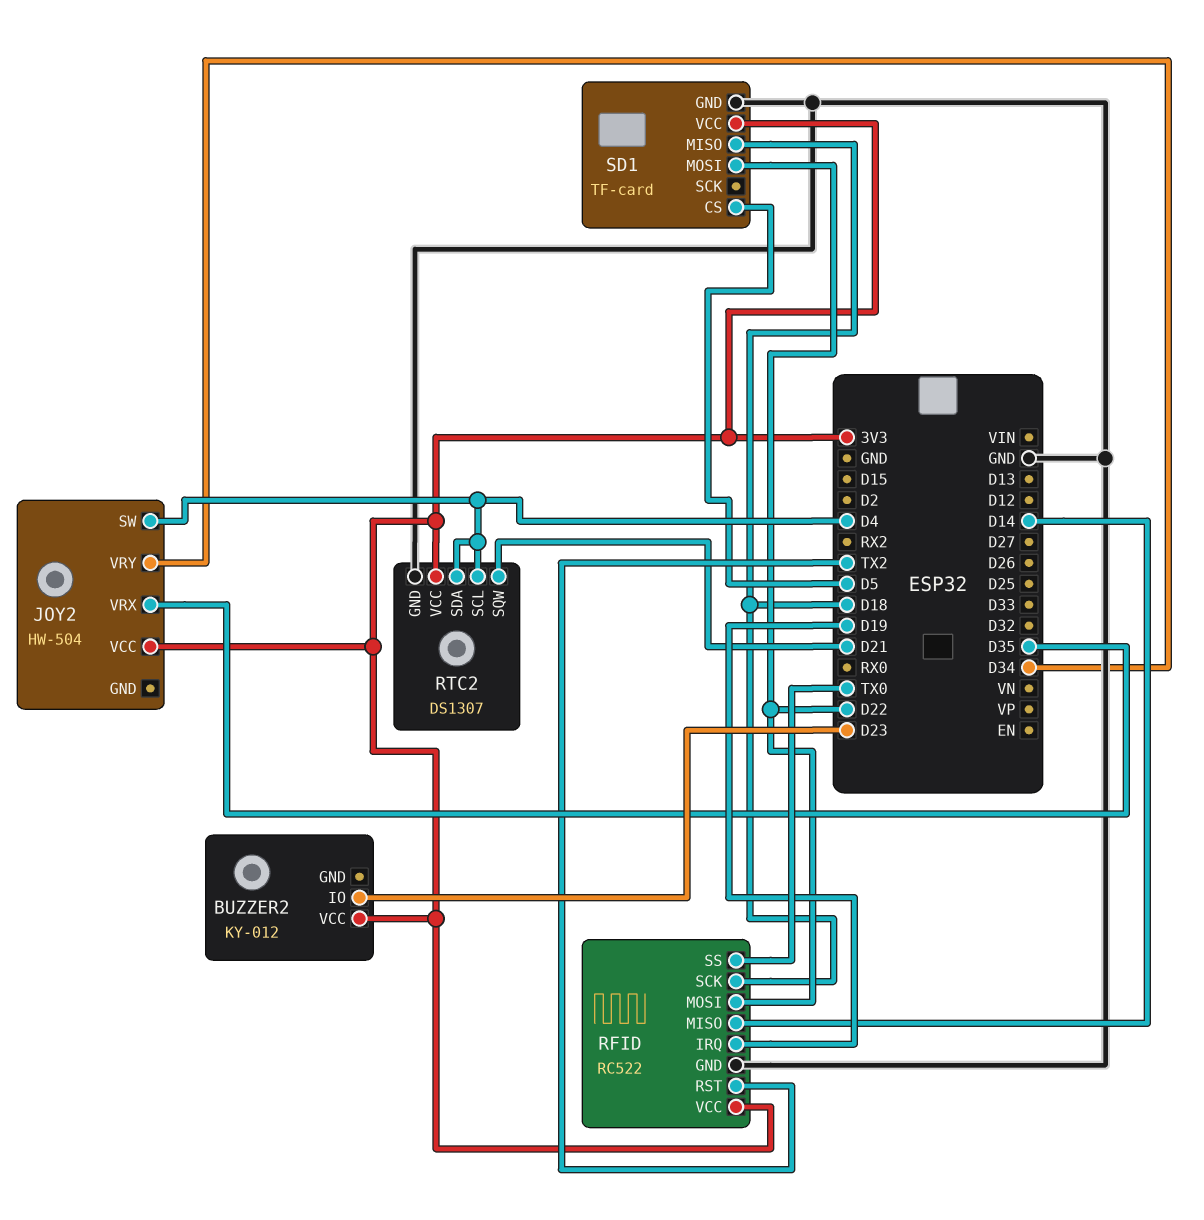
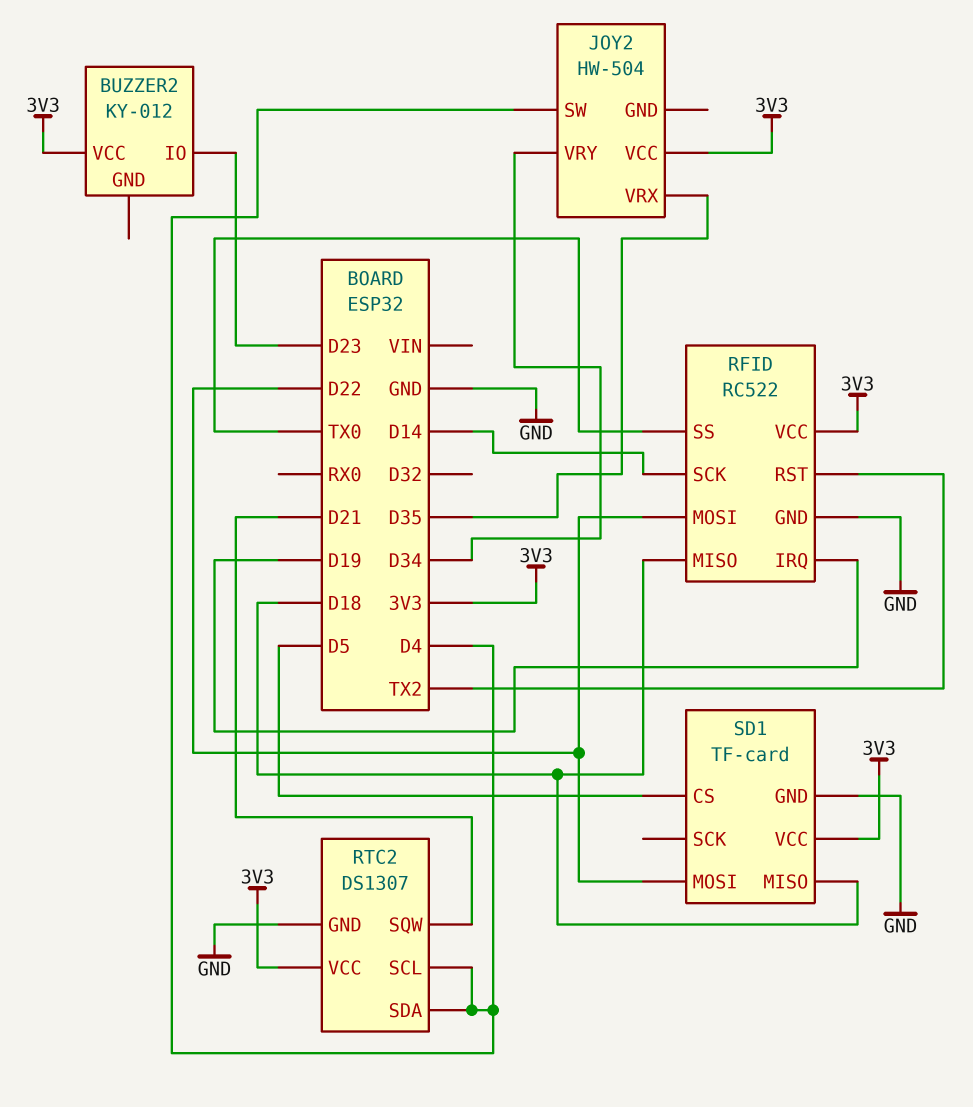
RFID pin MISO: D14 -> D18
RFID pin SCK: D18 -> D14

